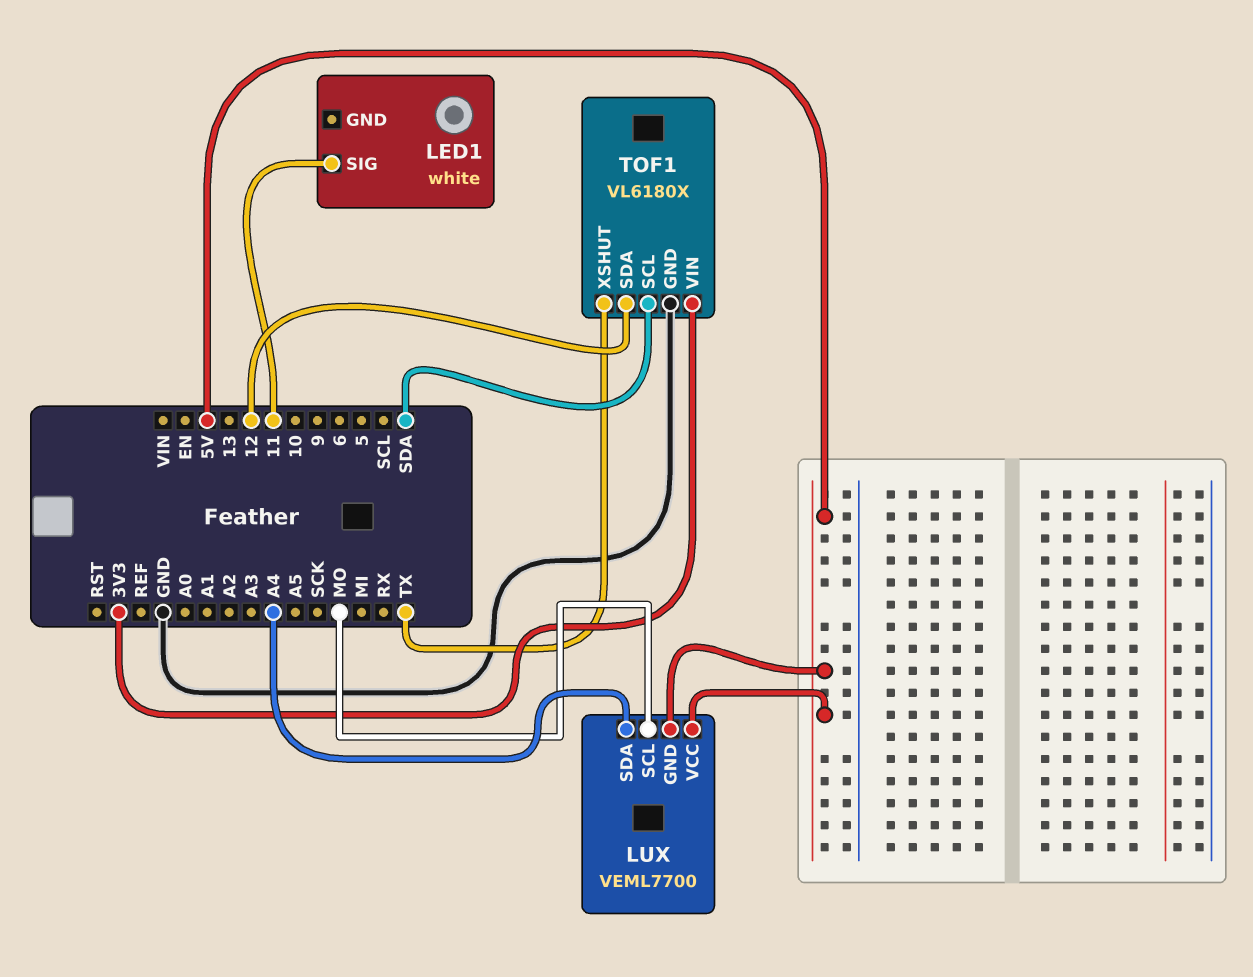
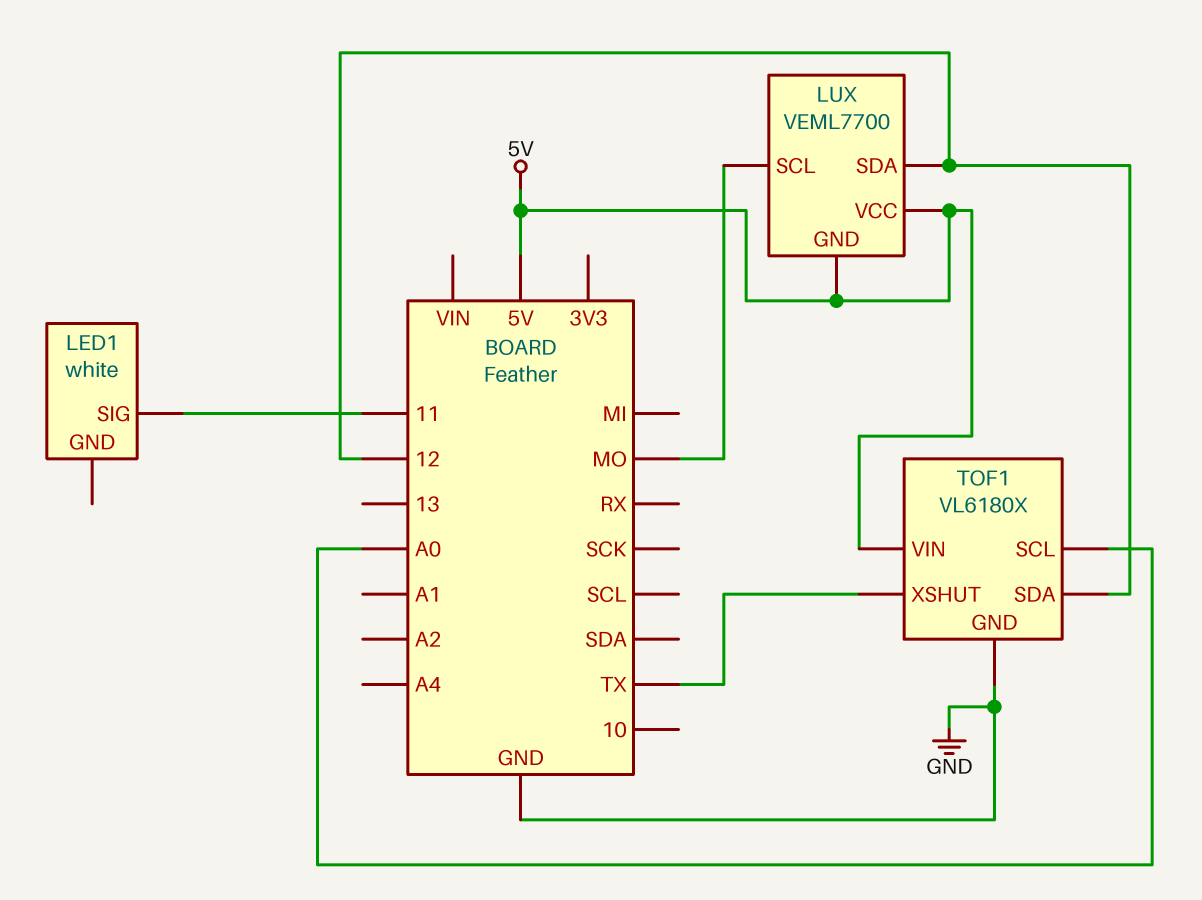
LUX pin SDA: A4 -> 12
TOF1 pin SCL: SDA -> A0
TOF1 pin VIN: 3V3 -> 5V

